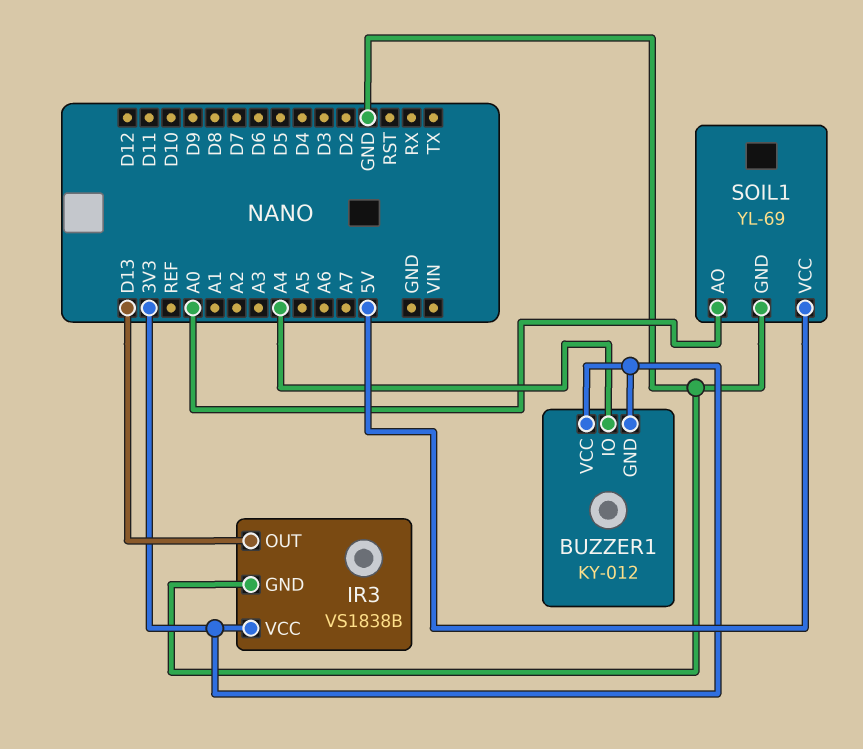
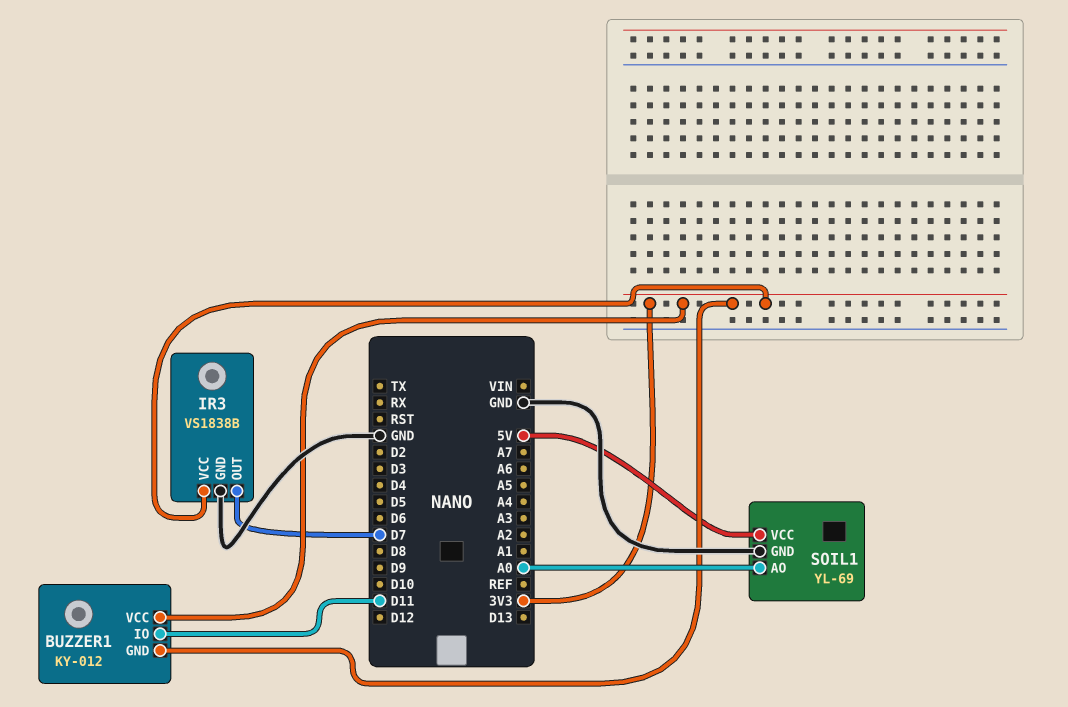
BUZZER1 pin IO: A4 -> D11
IR3 pin OUT: D13 -> D7

